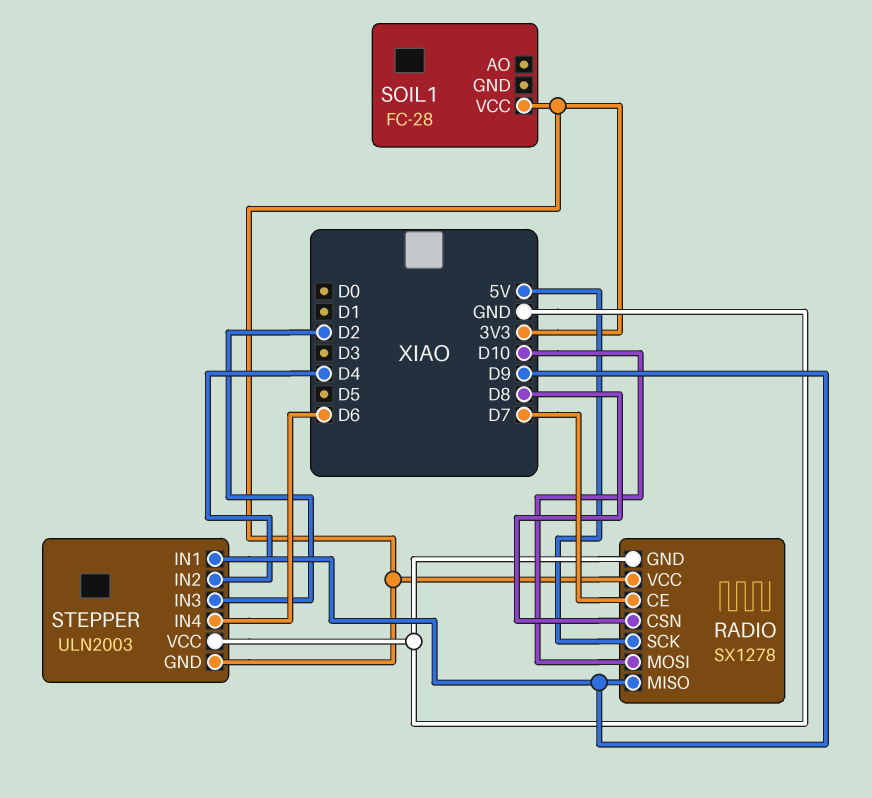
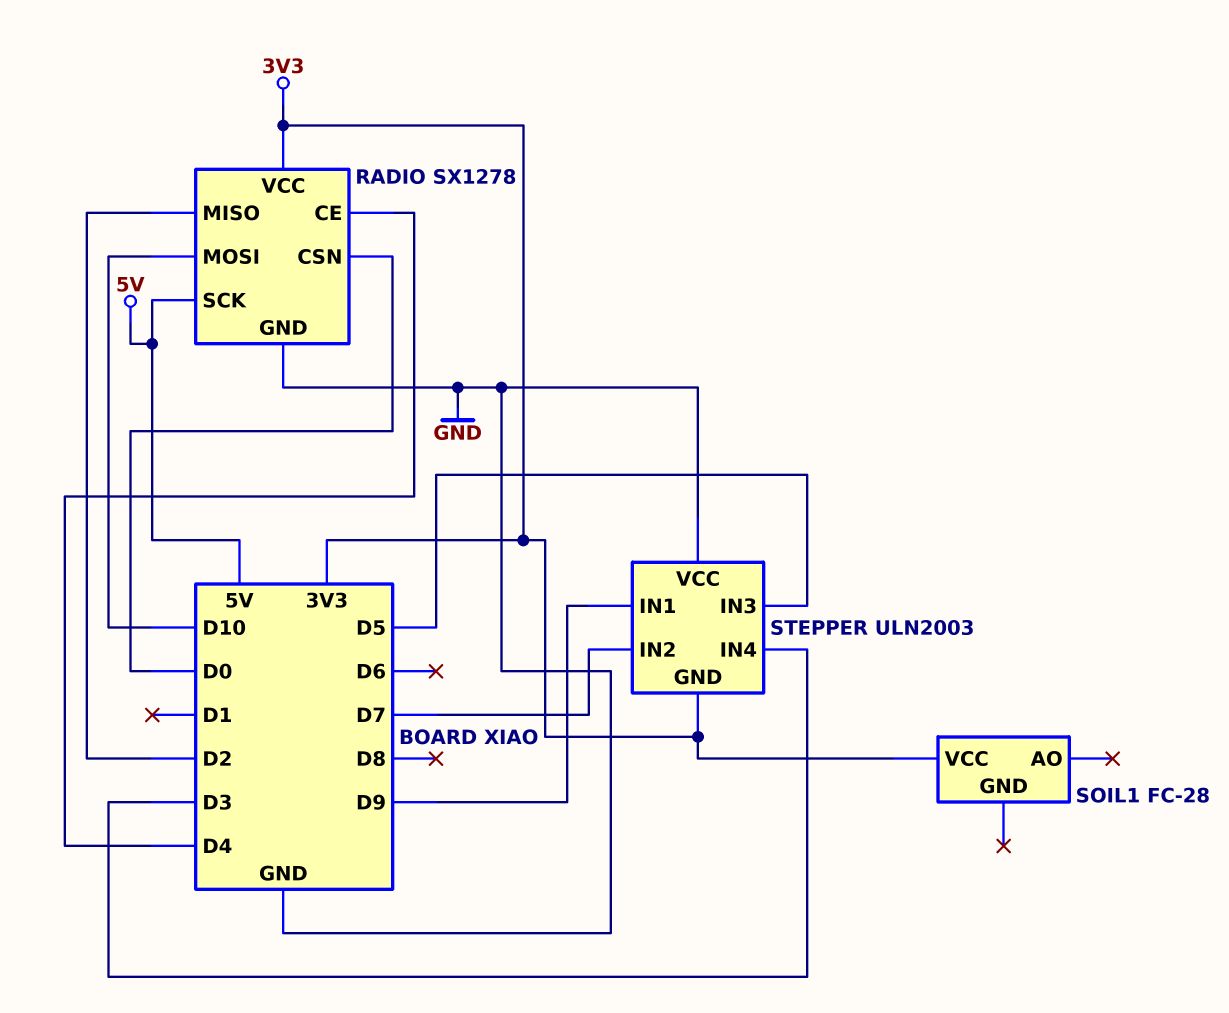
RADIO pin CE: D7 -> D4
RADIO pin CSN: D8 -> D0
RADIO pin MISO: D9 -> D2
STEPPER pin IN2: D4 -> D7
STEPPER pin IN3: D2 -> D5
STEPPER pin IN4: D6 -> D3

